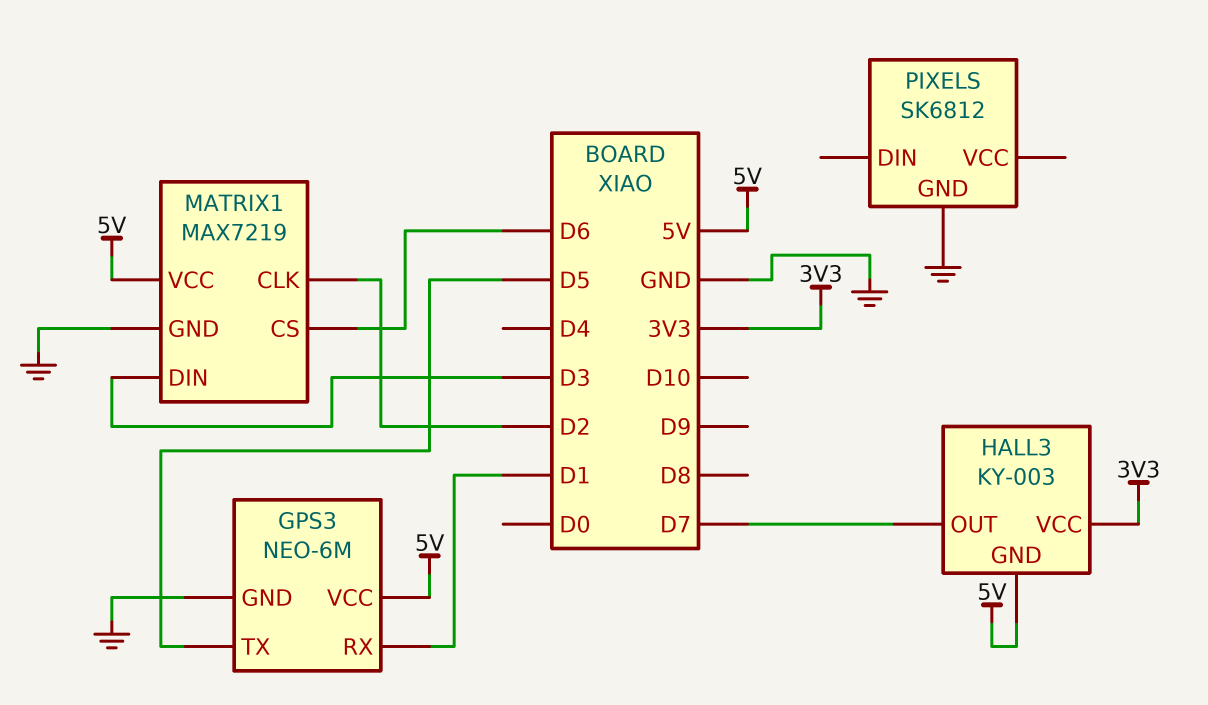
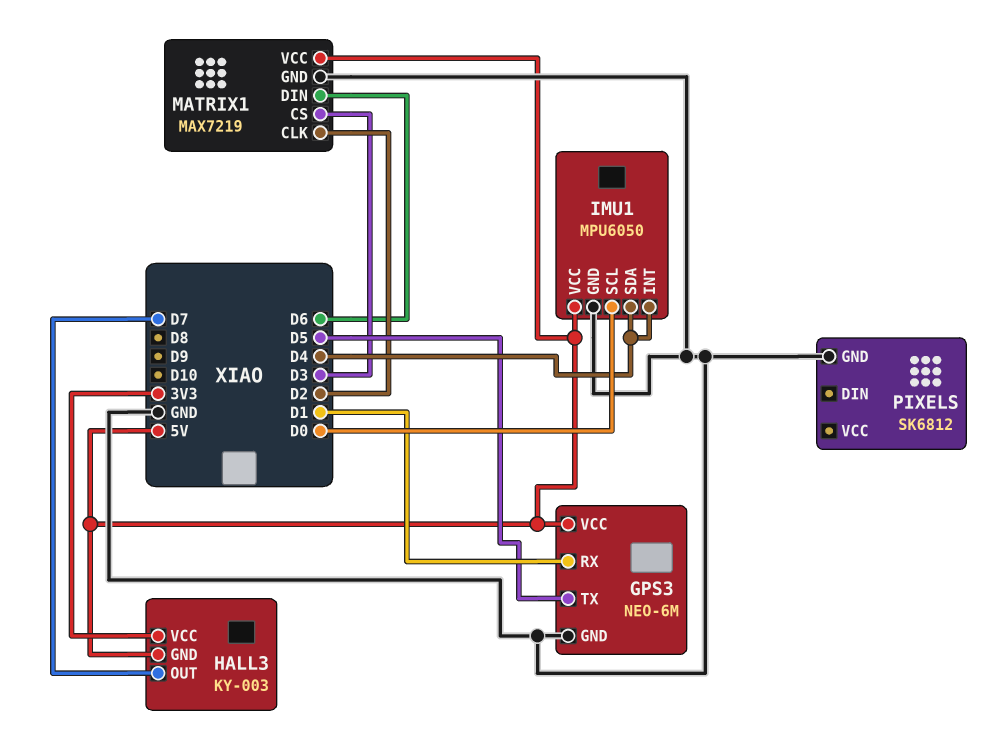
IMU1: none -> MPU6050
IMU1 pin GND: none -> GND
IMU1 pin INT: none -> D4
IMU1 pin SCL: none -> D0
IMU1 pin SDA: none -> D4
IMU1 pin VCC: none -> 5V
MATRIX1 pin CS: D6 -> D3
MATRIX1 pin DIN: D3 -> D6

